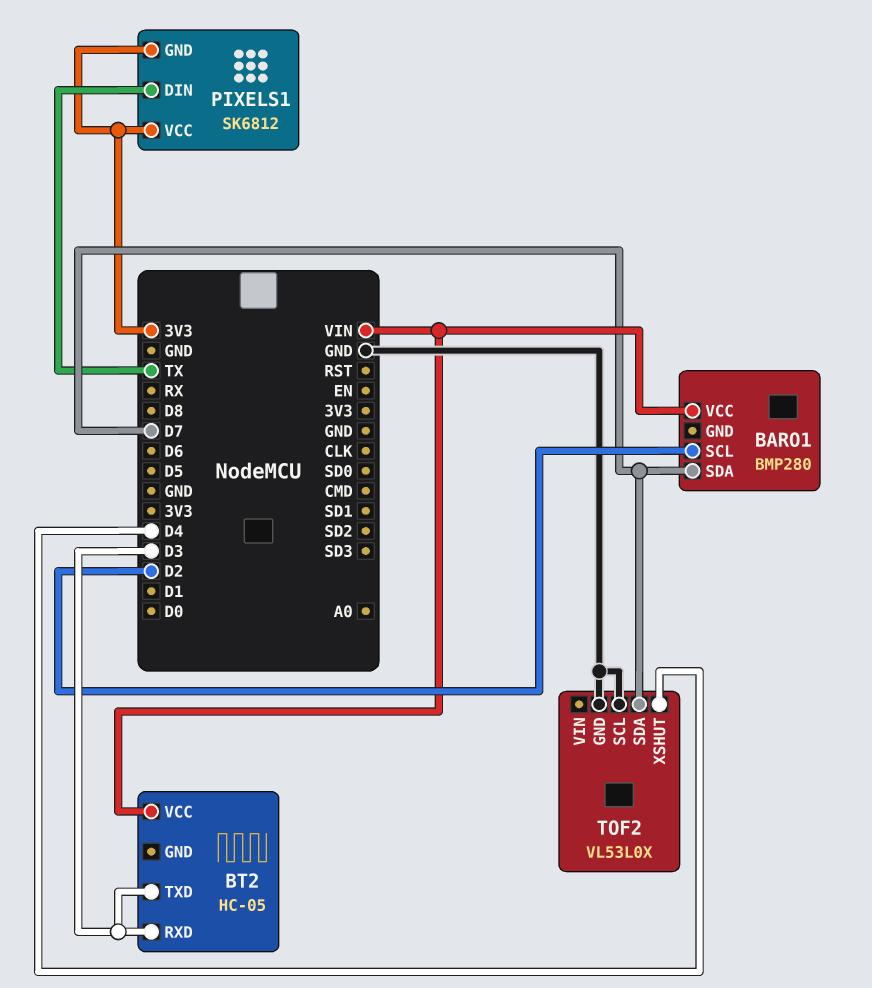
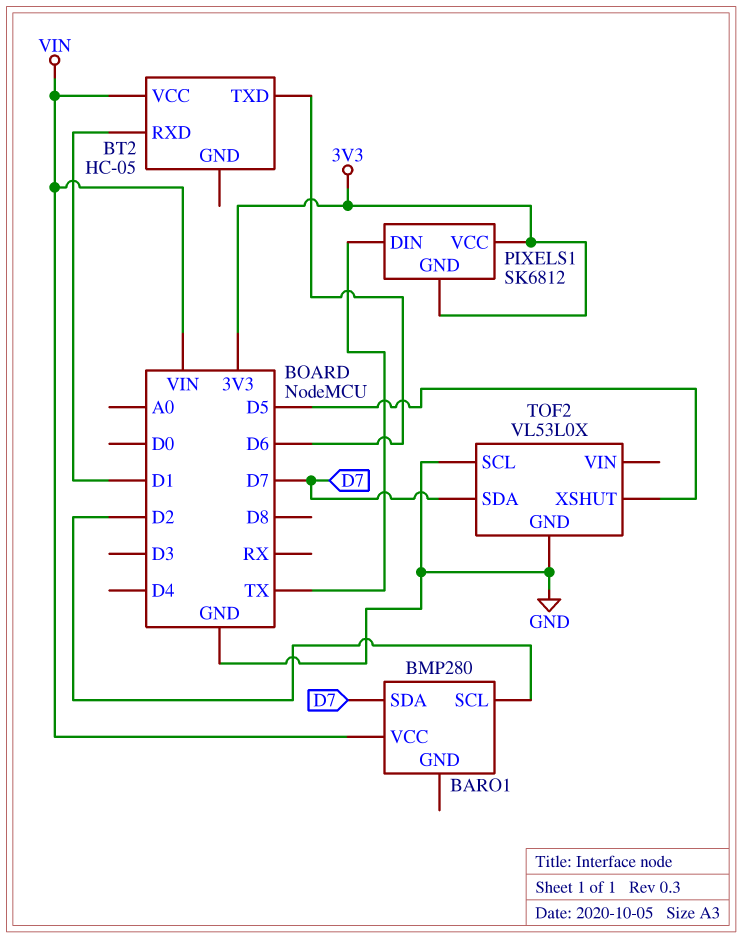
BT2 pin RXD: D3 -> D1
BT2 pin TXD: D3 -> D6
TOF2 pin XSHUT: D4 -> D5

